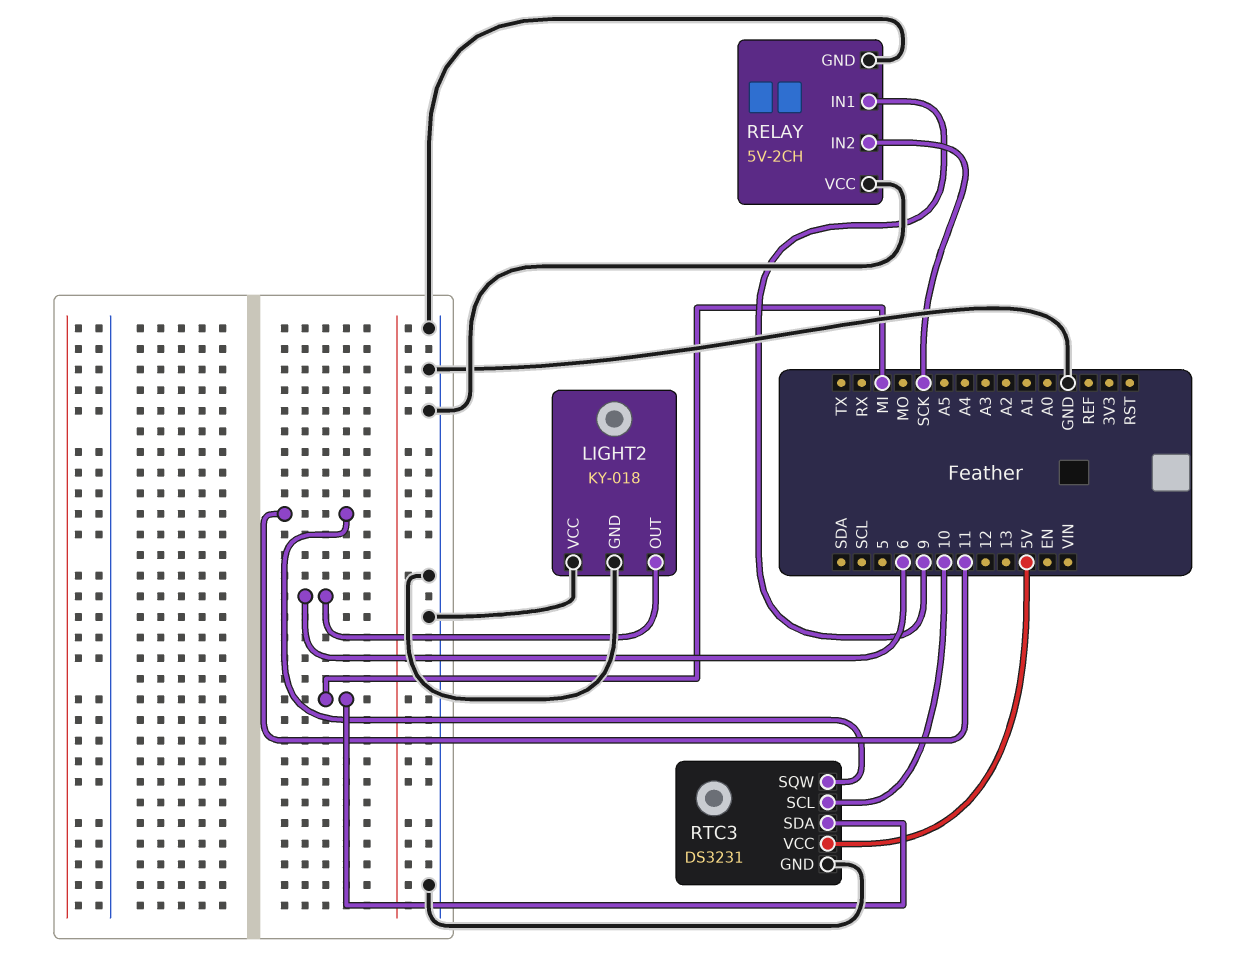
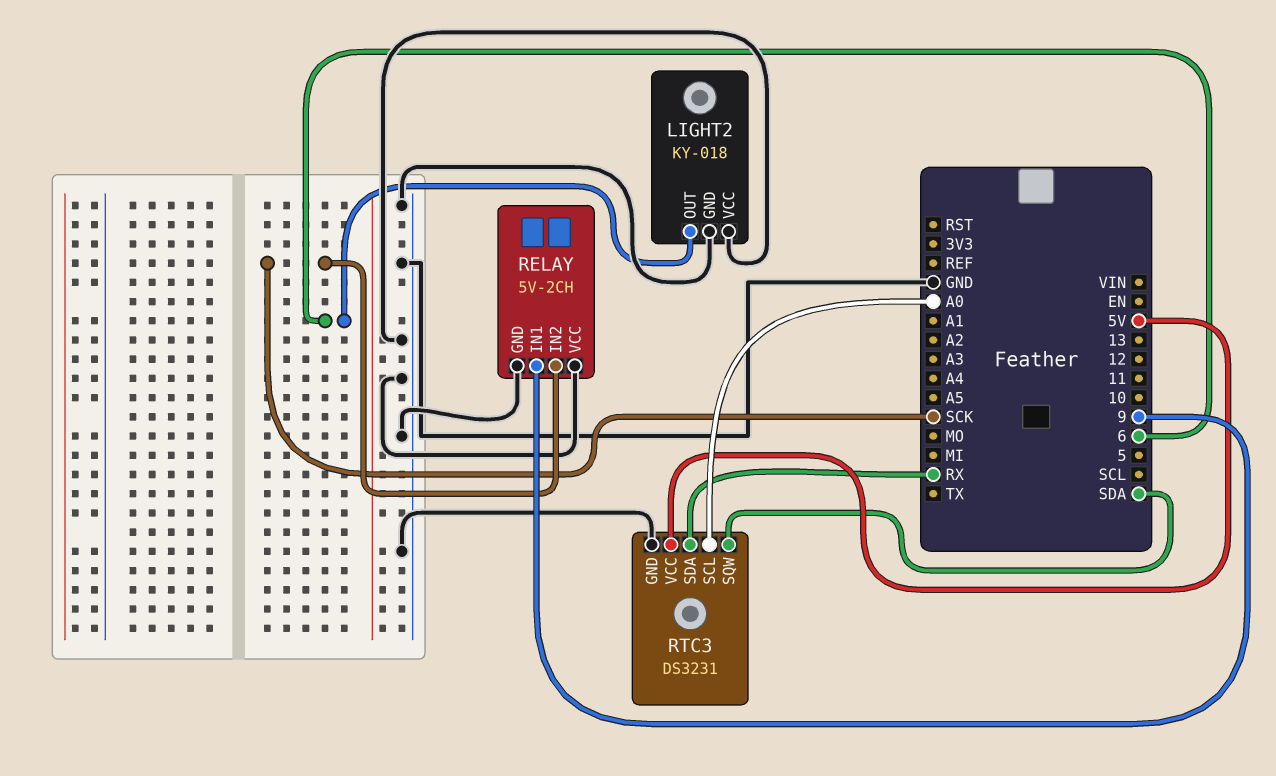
RTC3 pin SCL: 10 -> A0
RTC3 pin SDA: MI -> RX
RTC3 pin SQW: 11 -> SDA

